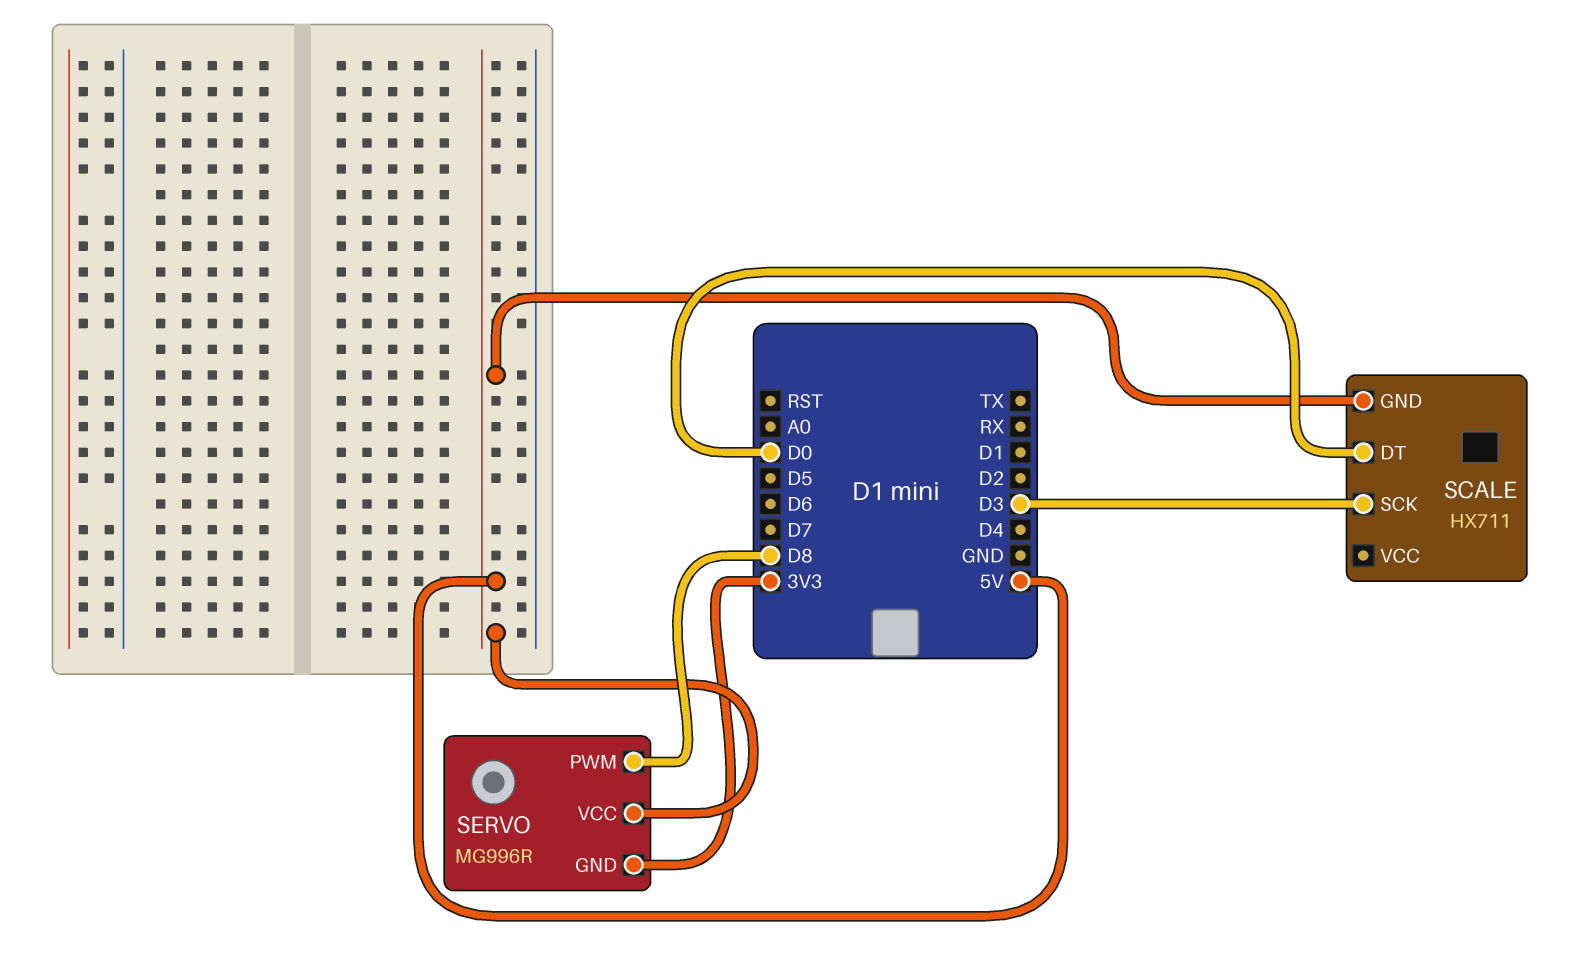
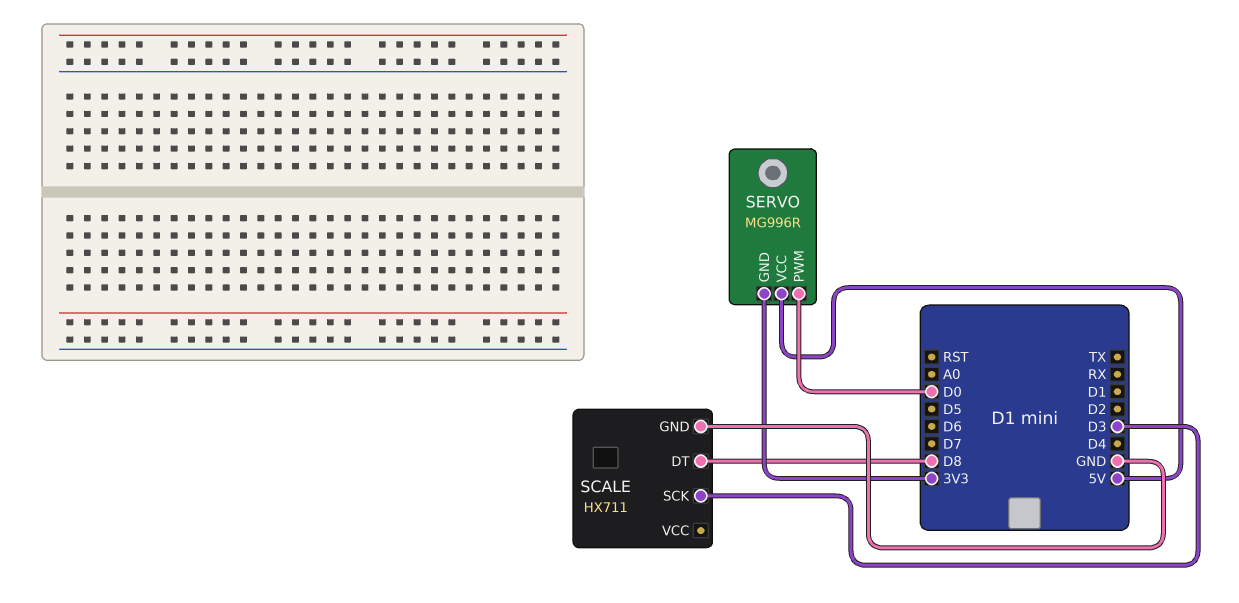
SCALE pin DT: D0 -> D8
SCALE pin GND: 5V -> GND
SERVO pin PWM: D8 -> D0

